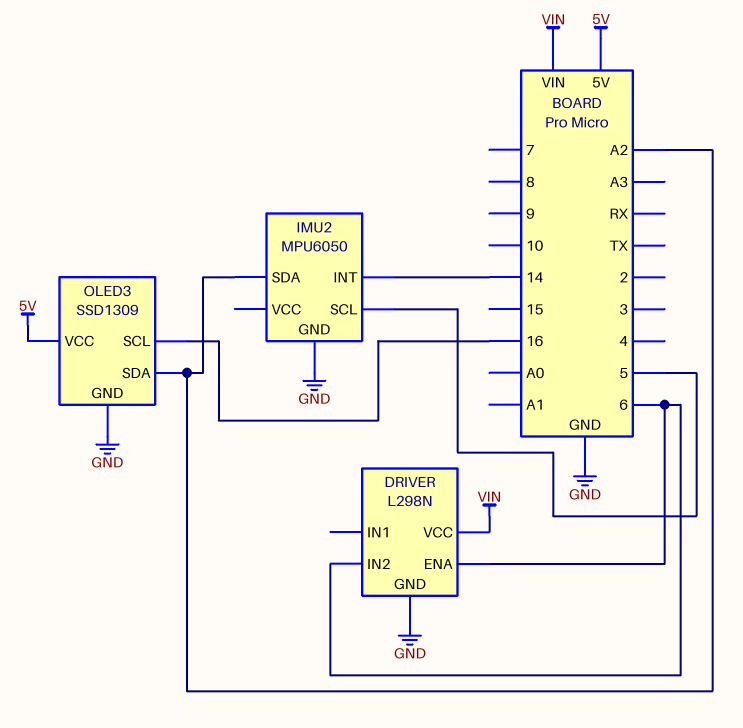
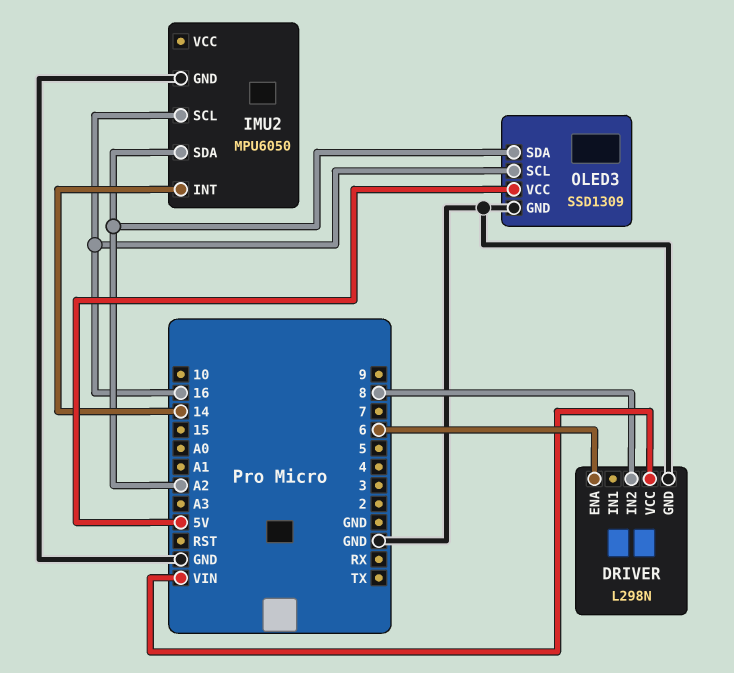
DRIVER pin IN2: 6 -> 8
IMU2 pin SCL: 5 -> 16

